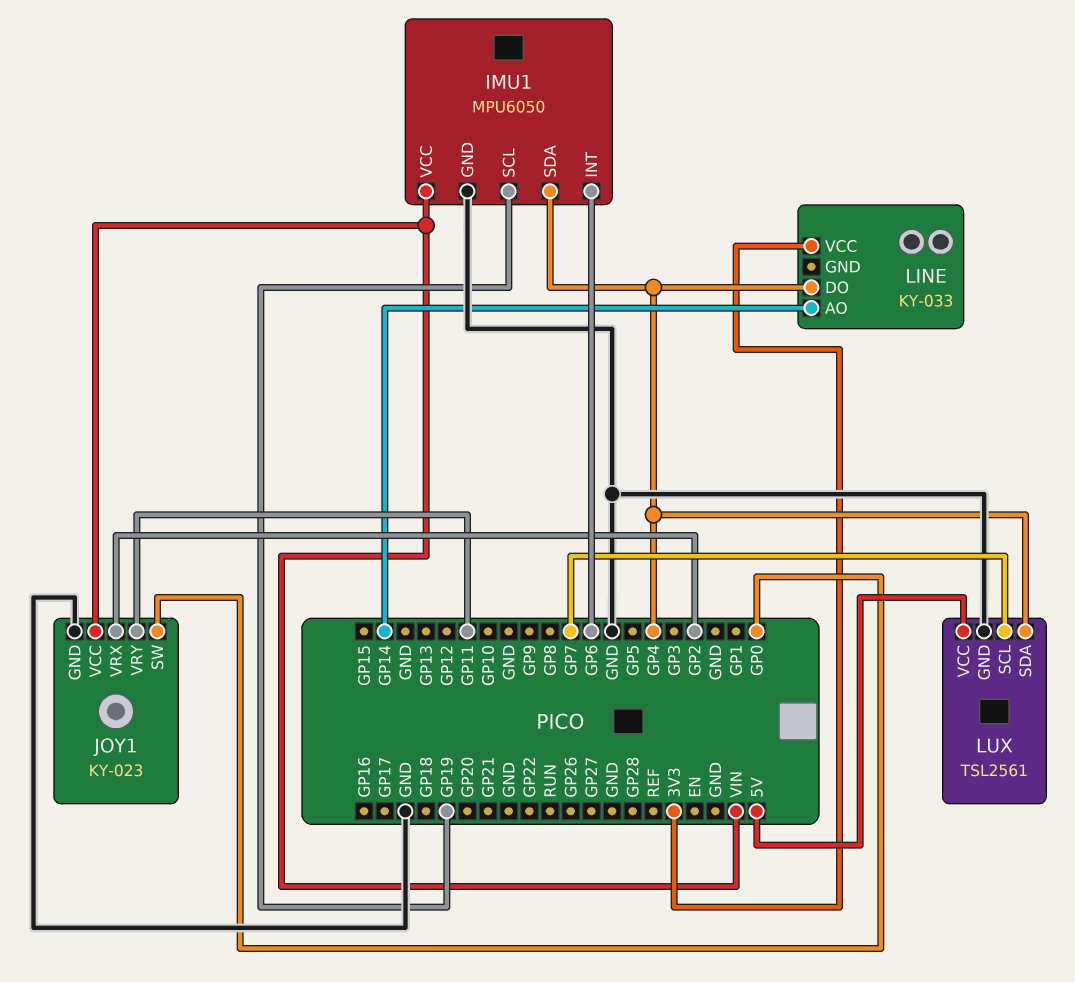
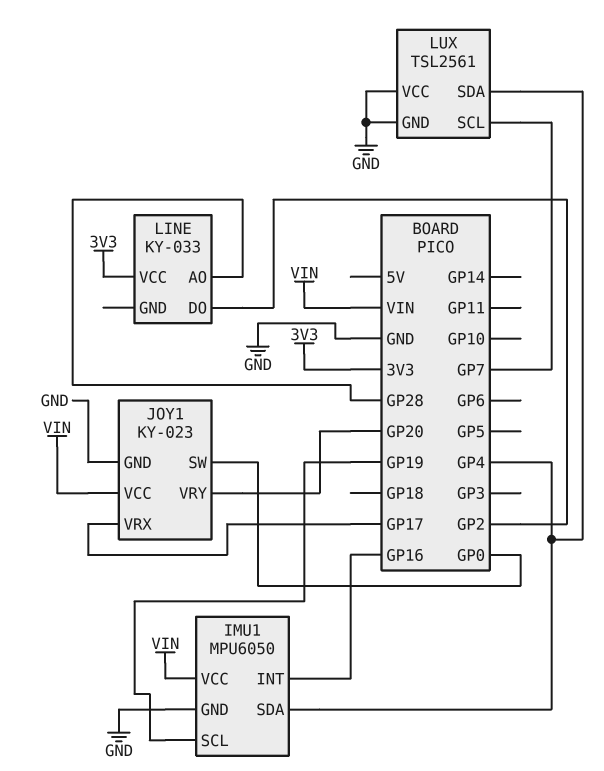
IMU1 pin INT: GP6 -> GP16
JOY1 pin VRX: GP2 -> GP17
JOY1 pin VRY: GP11 -> GP20
LINE pin AO: GP14 -> GP28
LINE pin DO: GP4 -> GP2
LUX pin VCC: 5V -> GND

